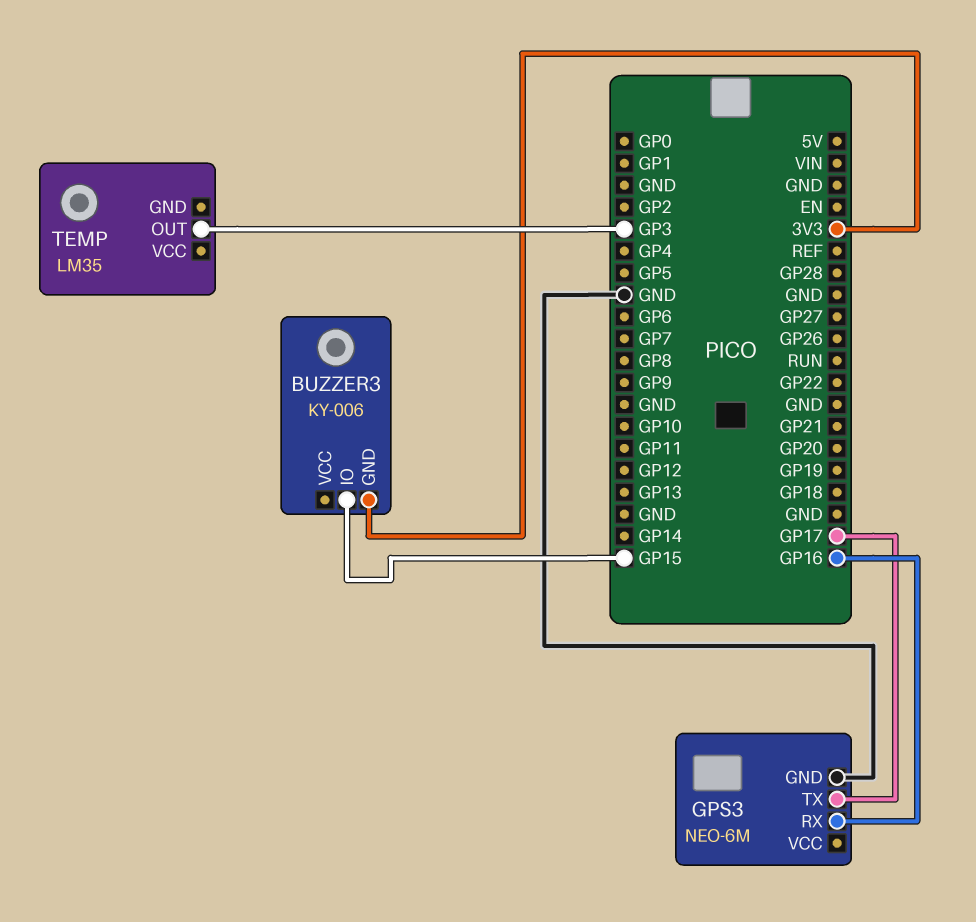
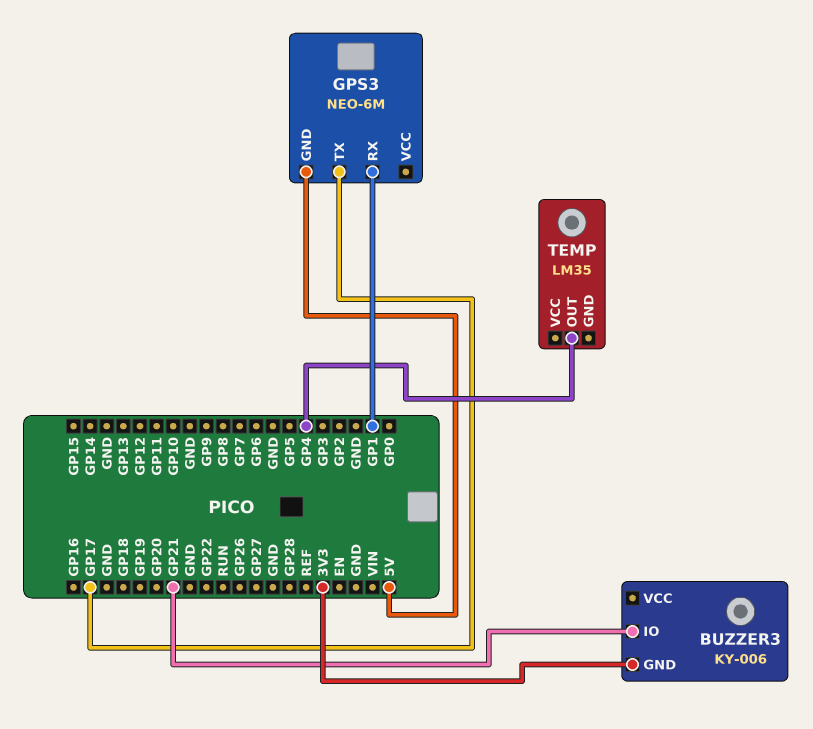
BUZZER3 pin IO: GP15 -> GP21
GPS3 pin GND: GND -> 5V
GPS3 pin RX: GP16 -> GP1
TEMP pin OUT: GP3 -> GP4

